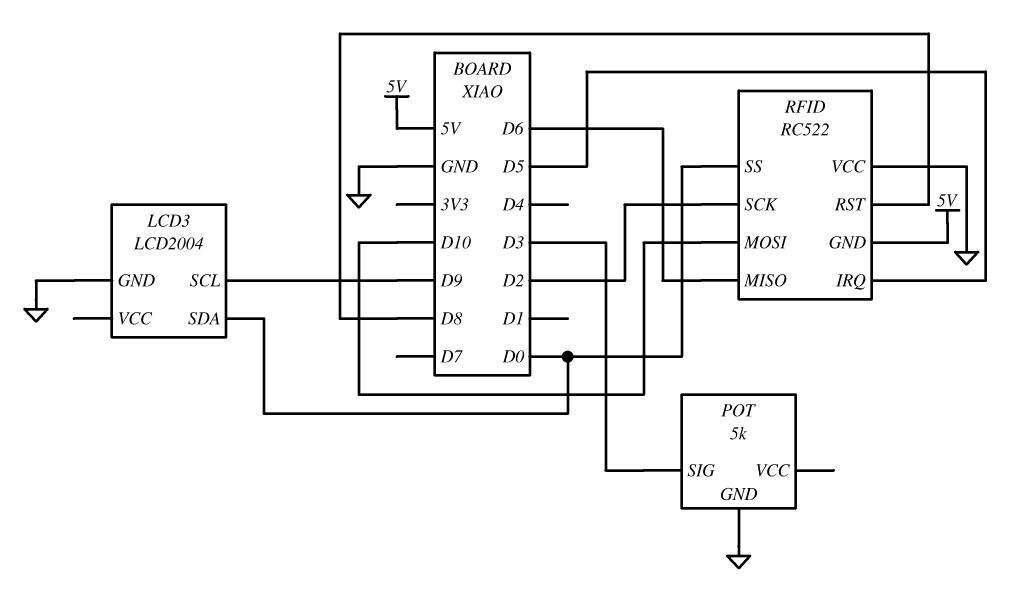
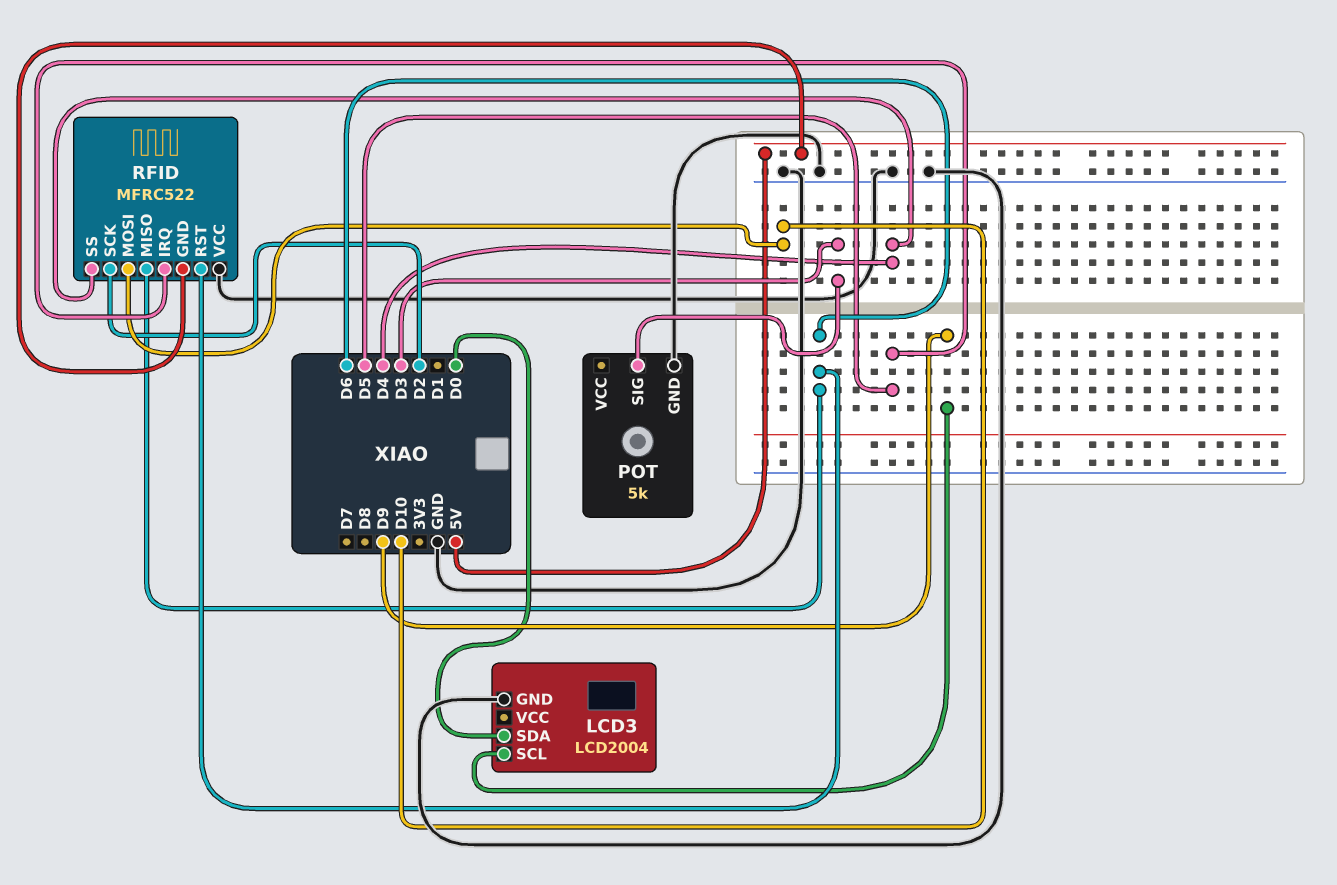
RFID: RC522 -> MFRC522
RFID pin RST: D8 -> D6
RFID pin SS: D0 -> D4

